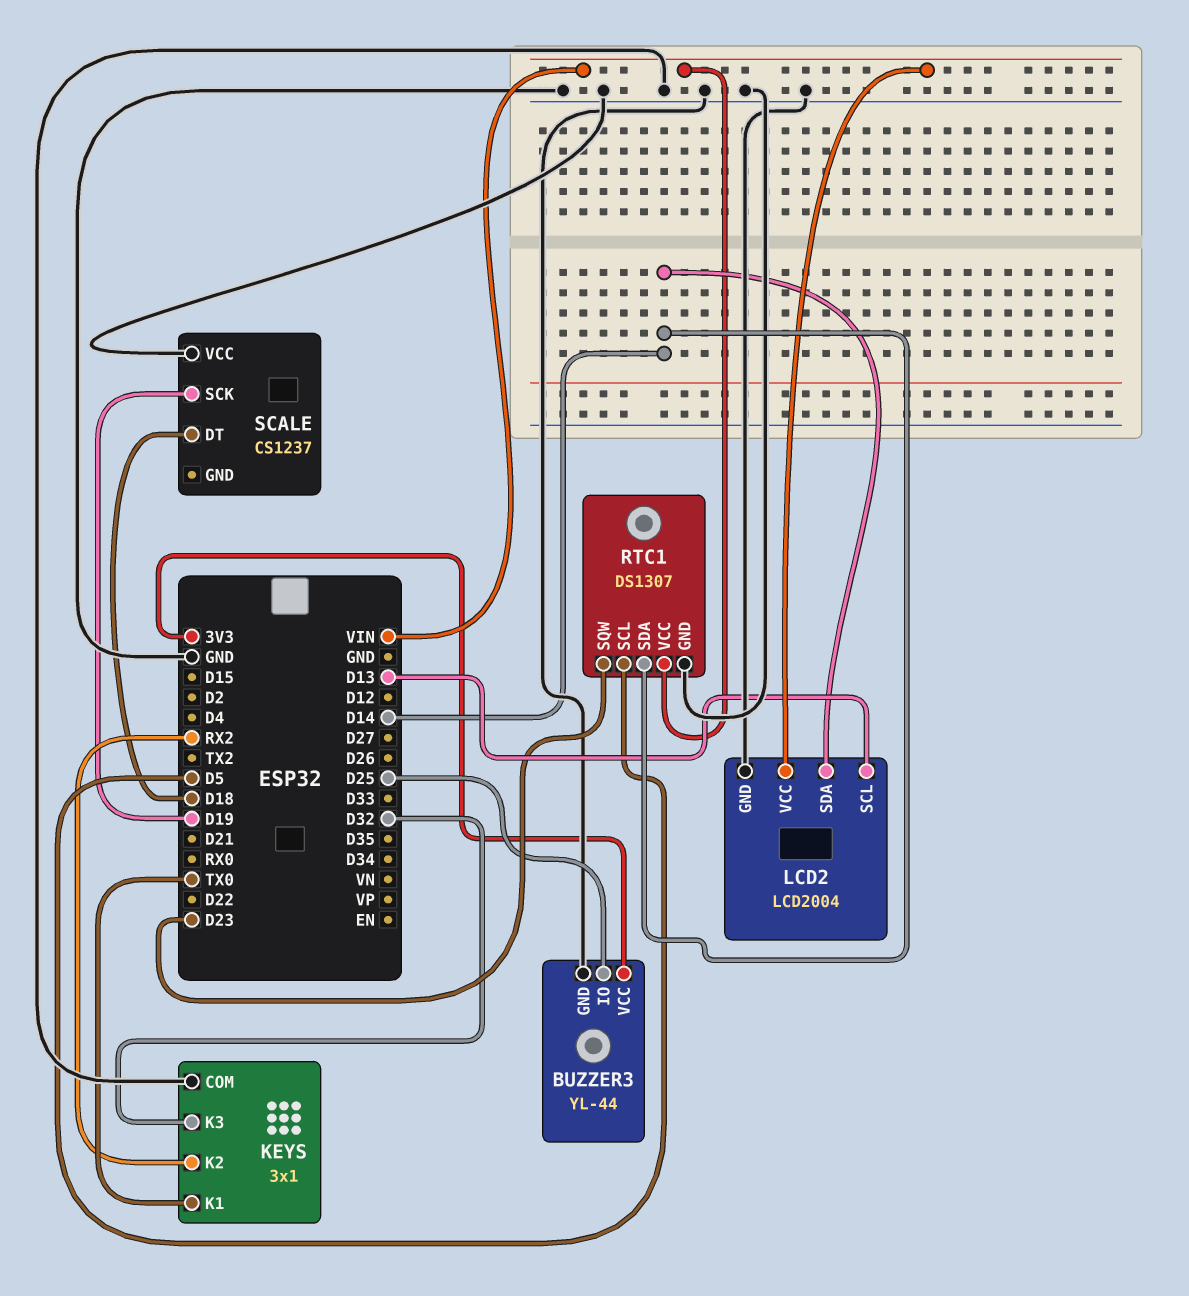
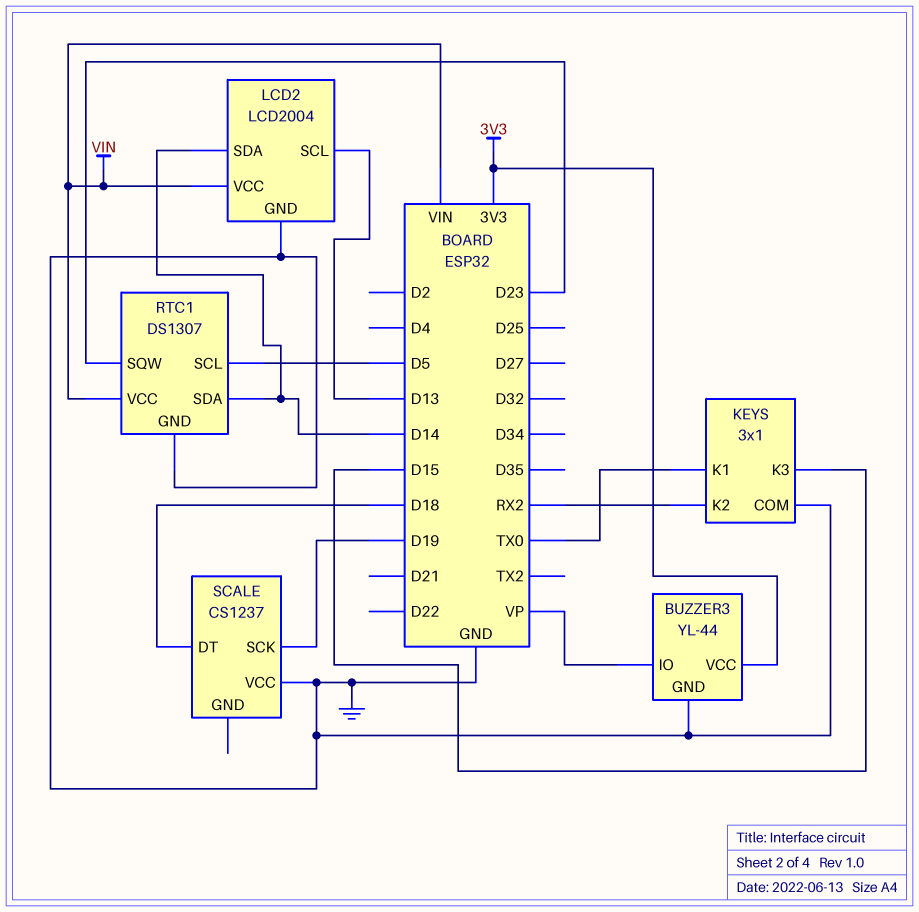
BUZZER3 pin IO: D25 -> VP
KEYS pin K3: D32 -> D15

